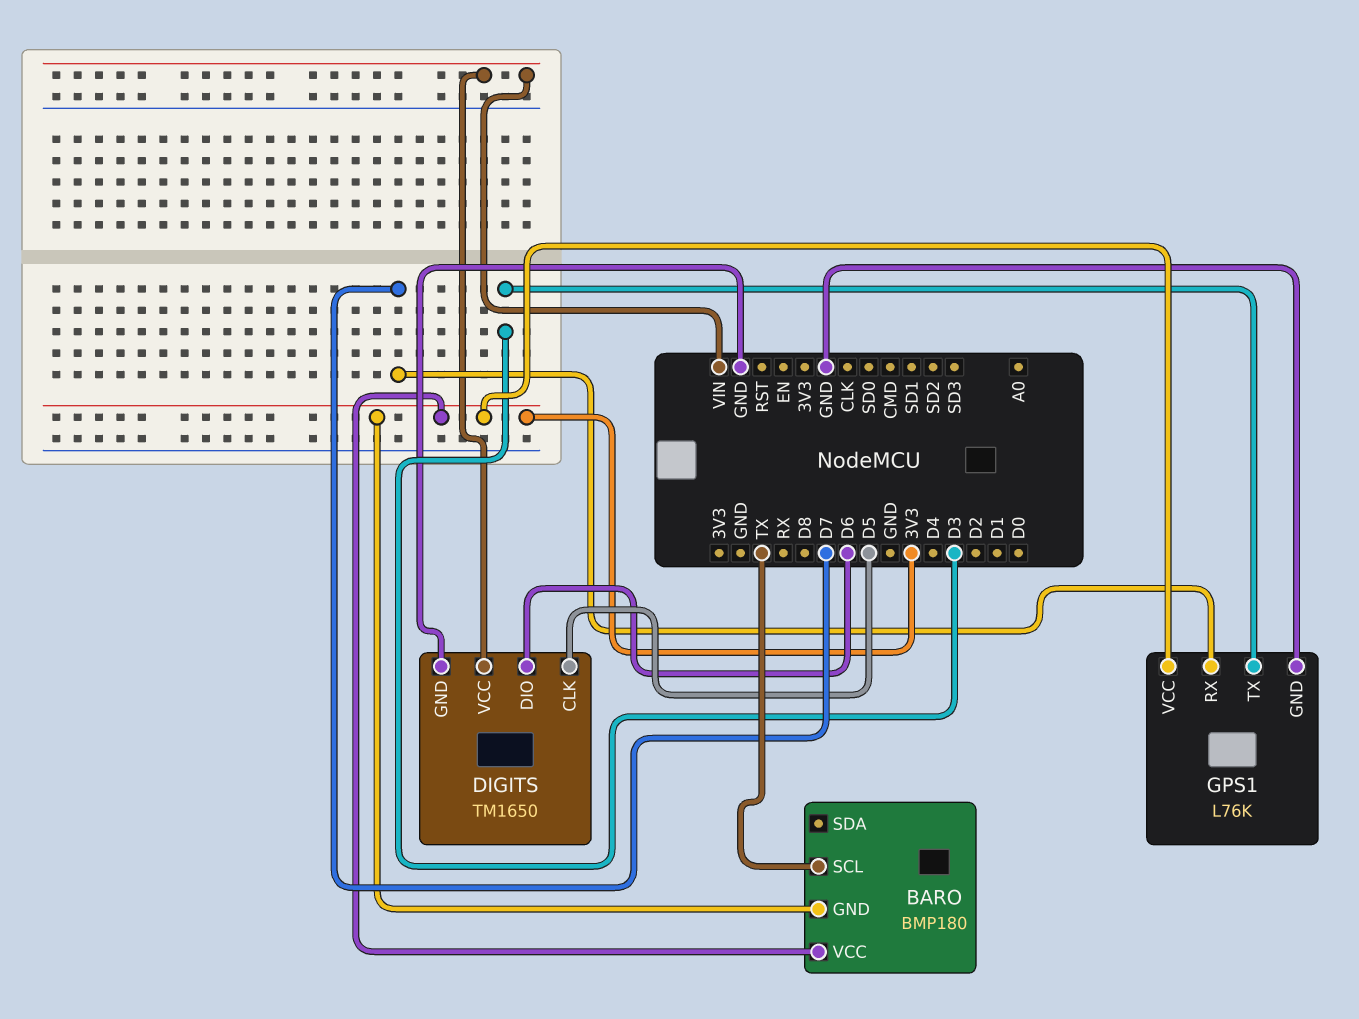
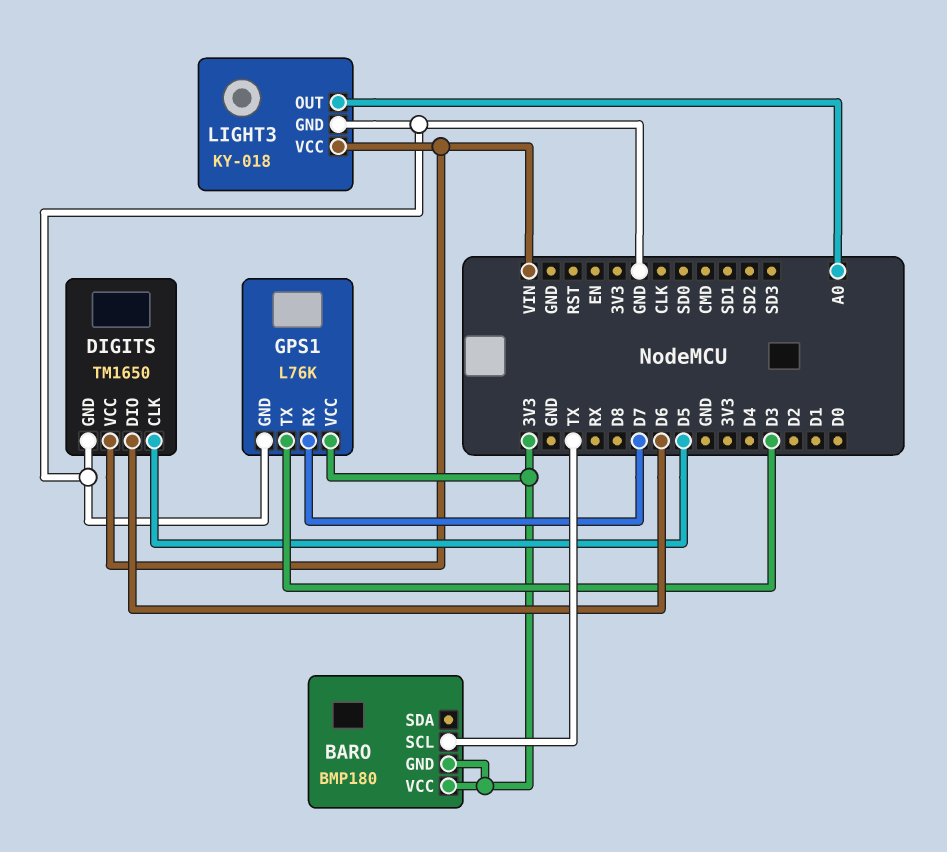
LIGHT3: none -> KY-018
LIGHT3 pin GND: none -> GND
LIGHT3 pin OUT: none -> A0
LIGHT3 pin VCC: none -> VIN

